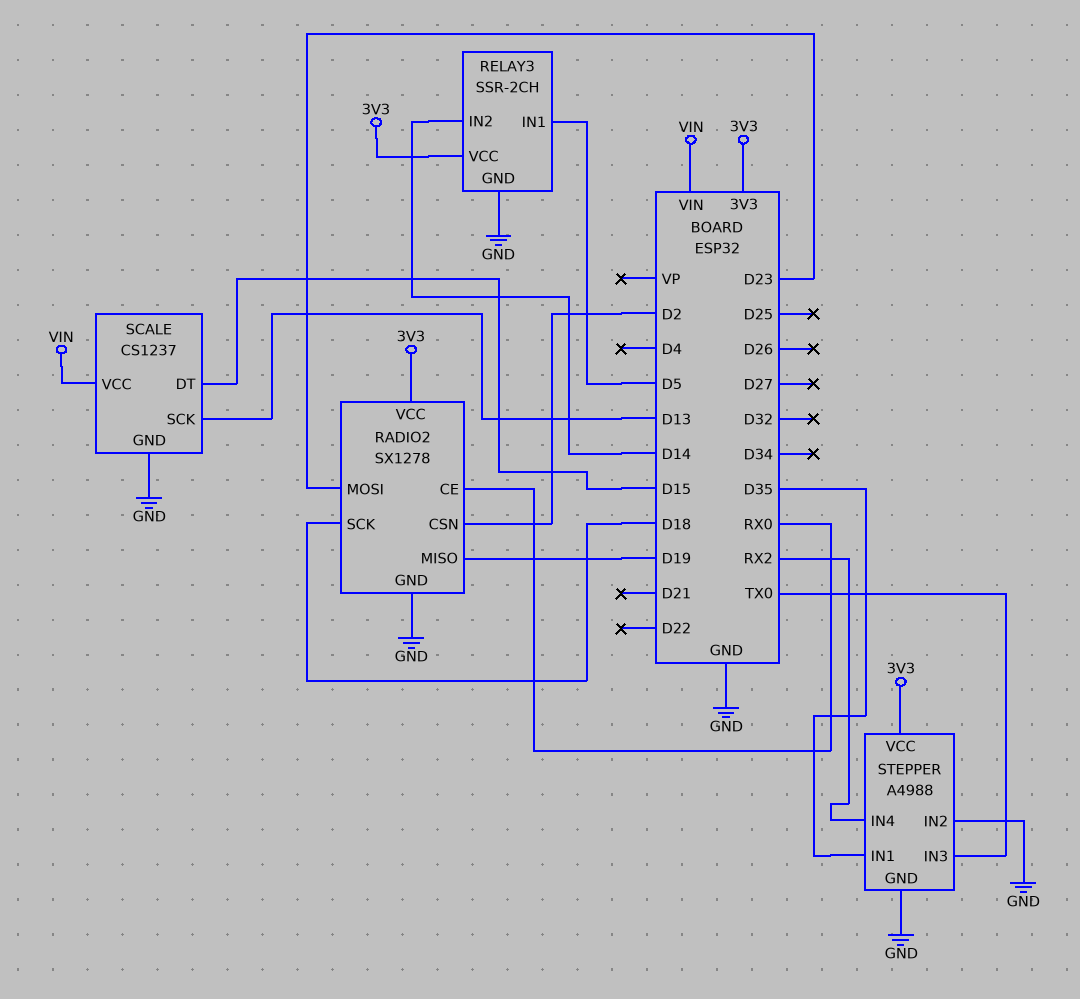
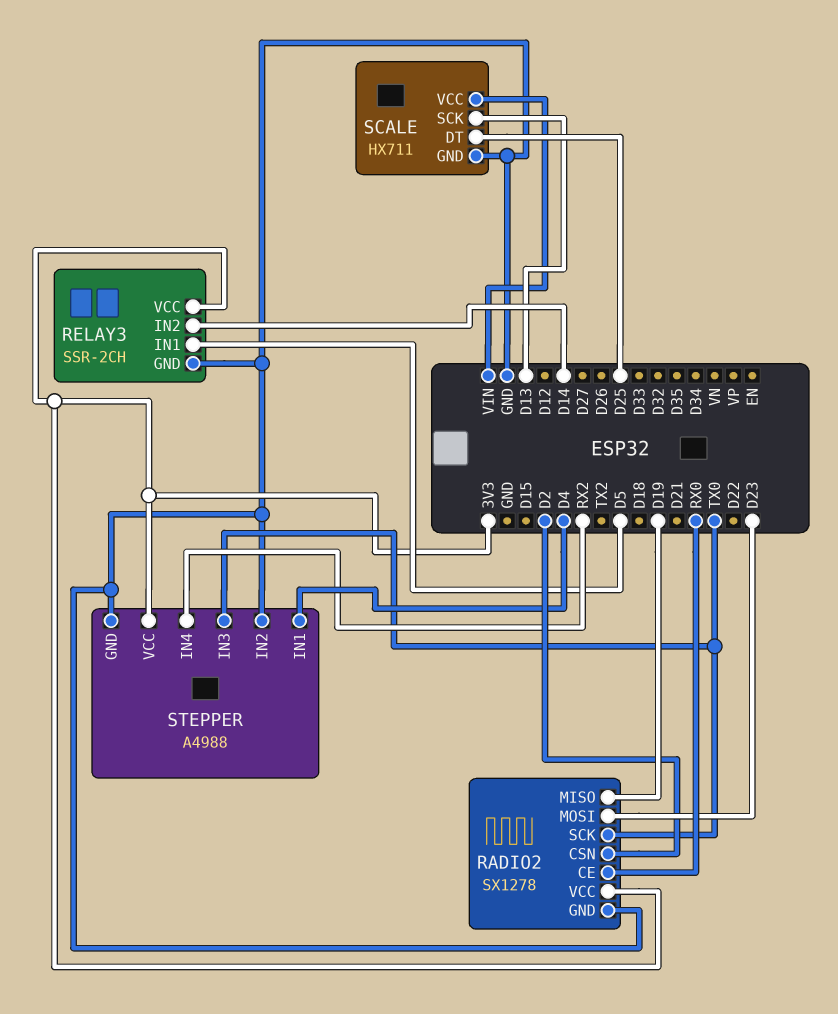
RADIO2 pin SCK: D18 -> TX0
SCALE: CS1237 -> HX711
SCALE pin DT: D15 -> D25
STEPPER pin IN1: D35 -> D4

